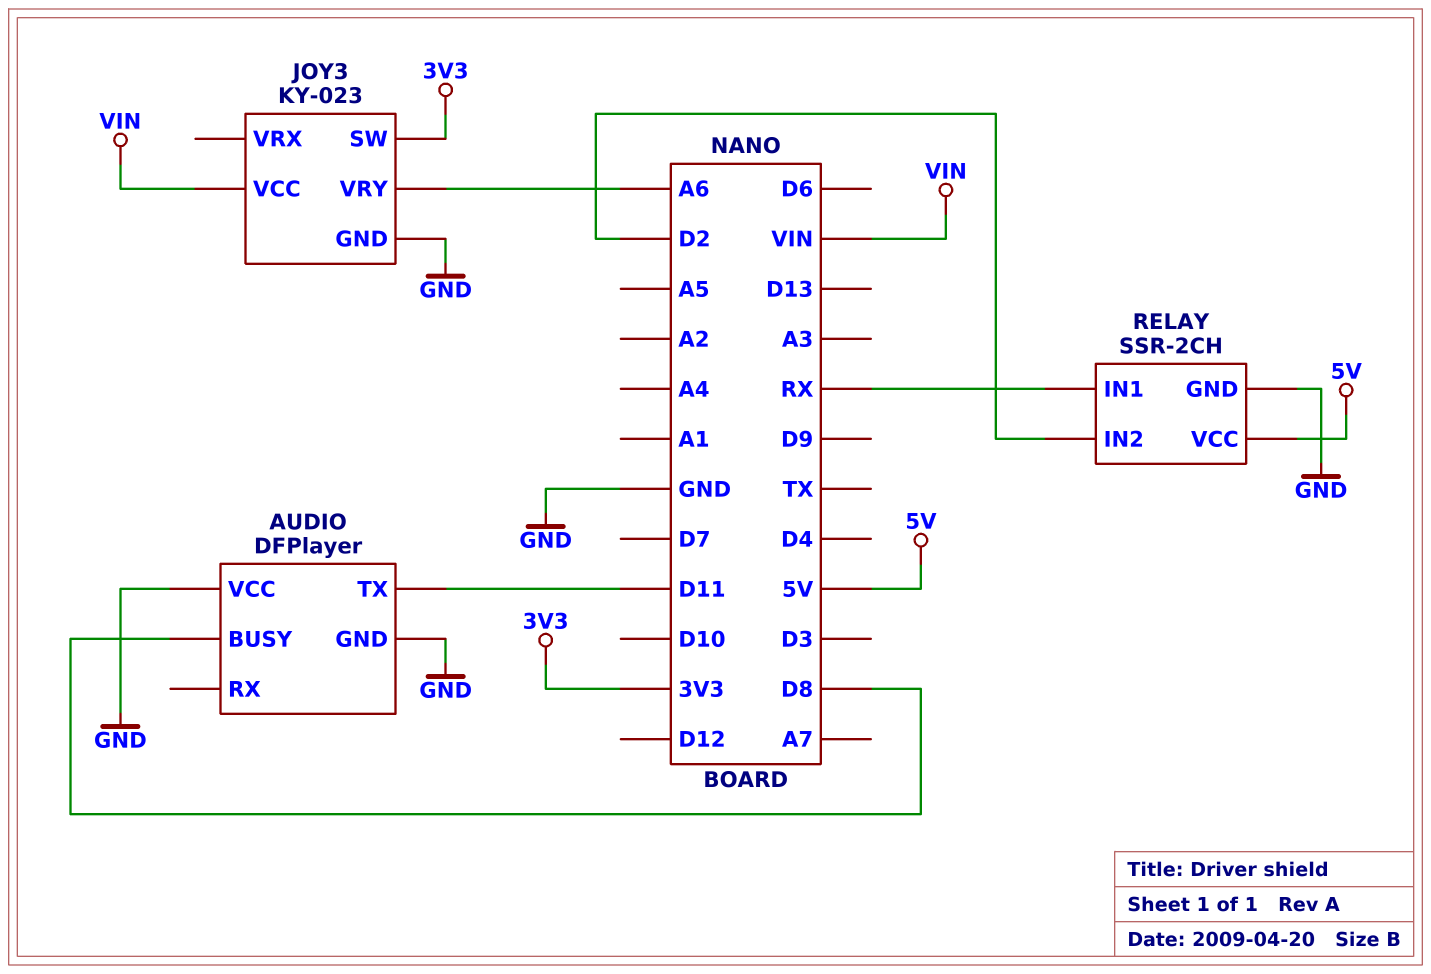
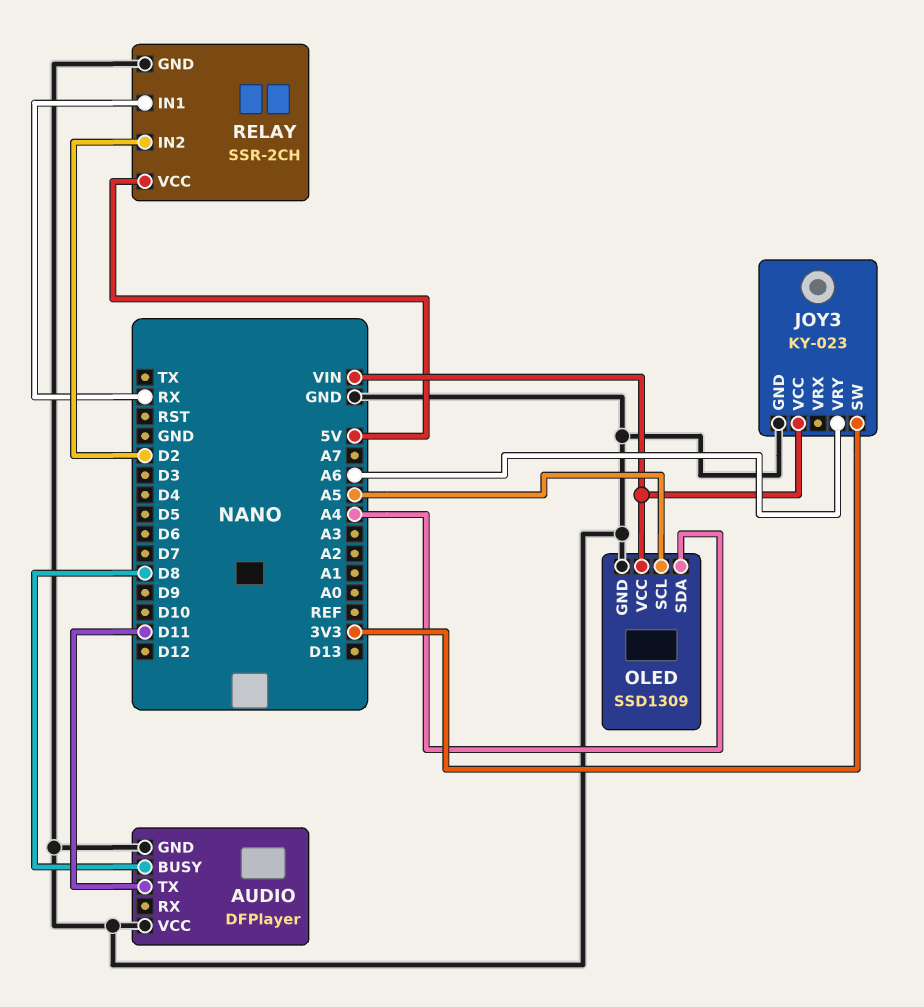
OLED: none -> SSD1309
OLED pin GND: none -> GND
OLED pin SCL: none -> A5
OLED pin SDA: none -> A4
OLED pin VCC: none -> VIN

